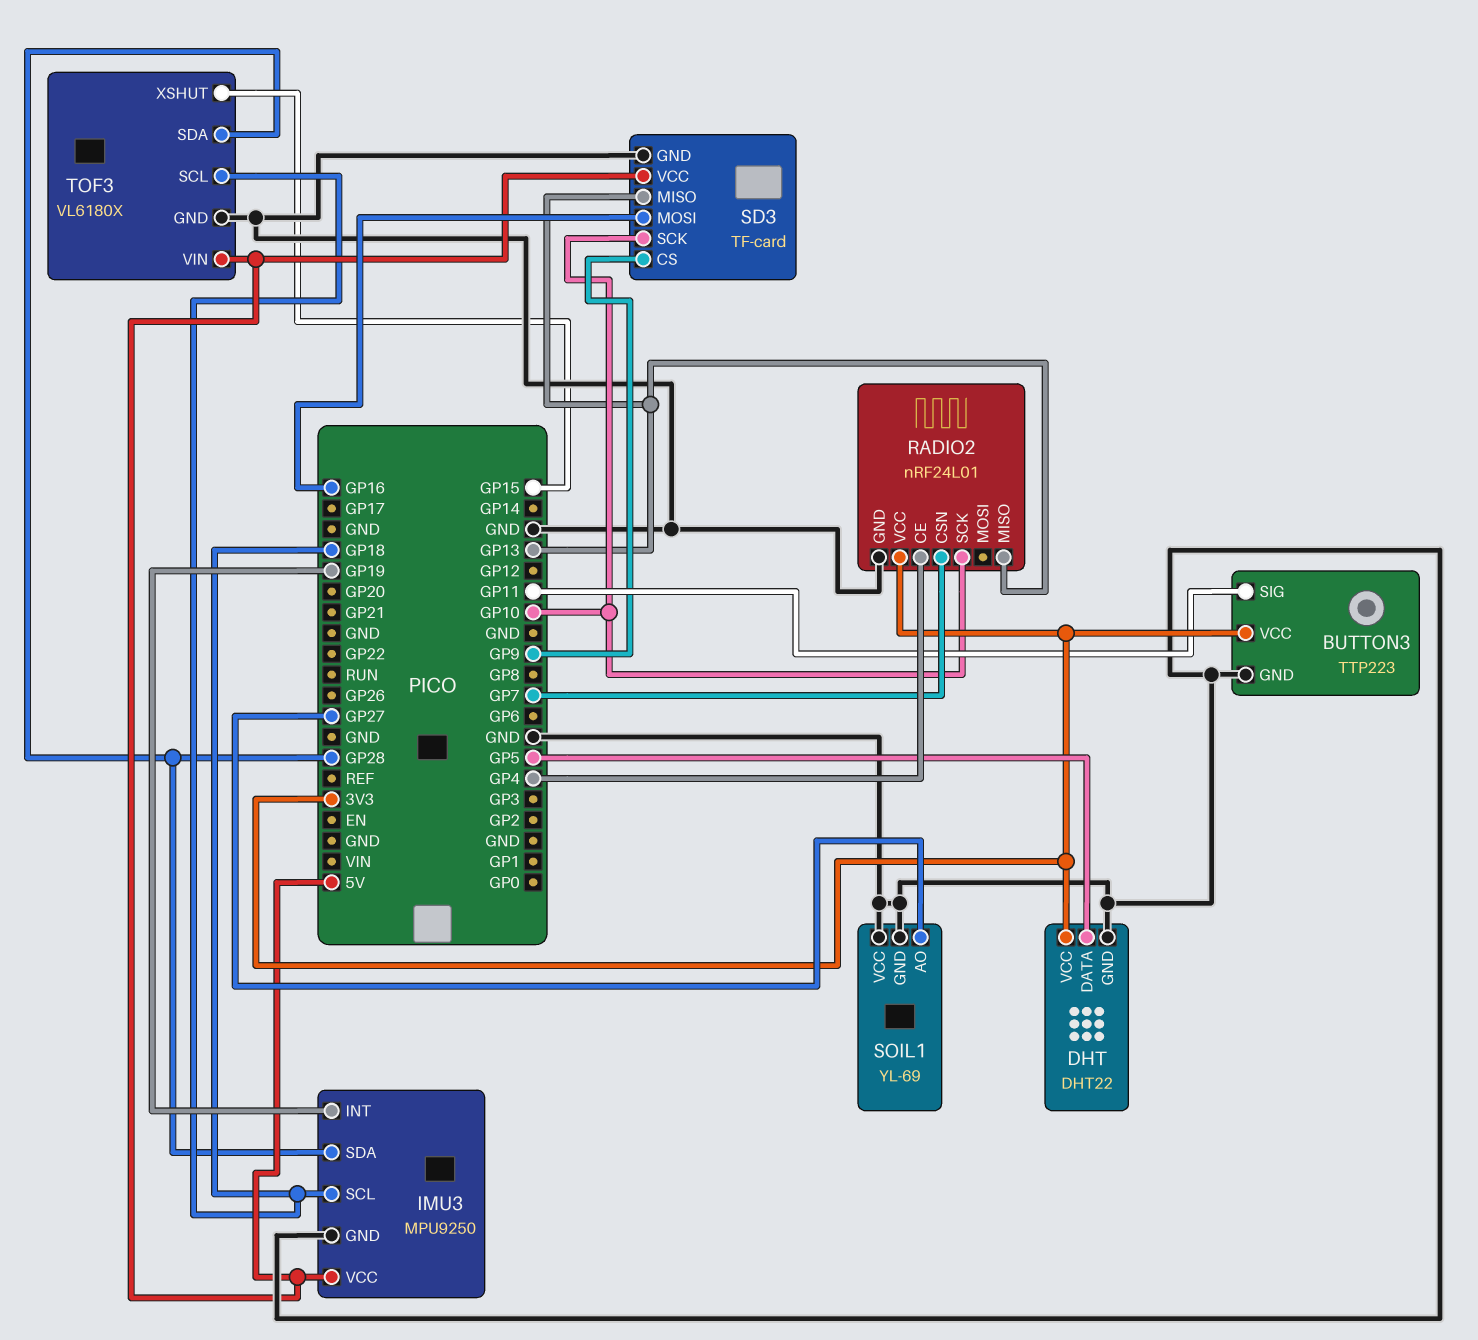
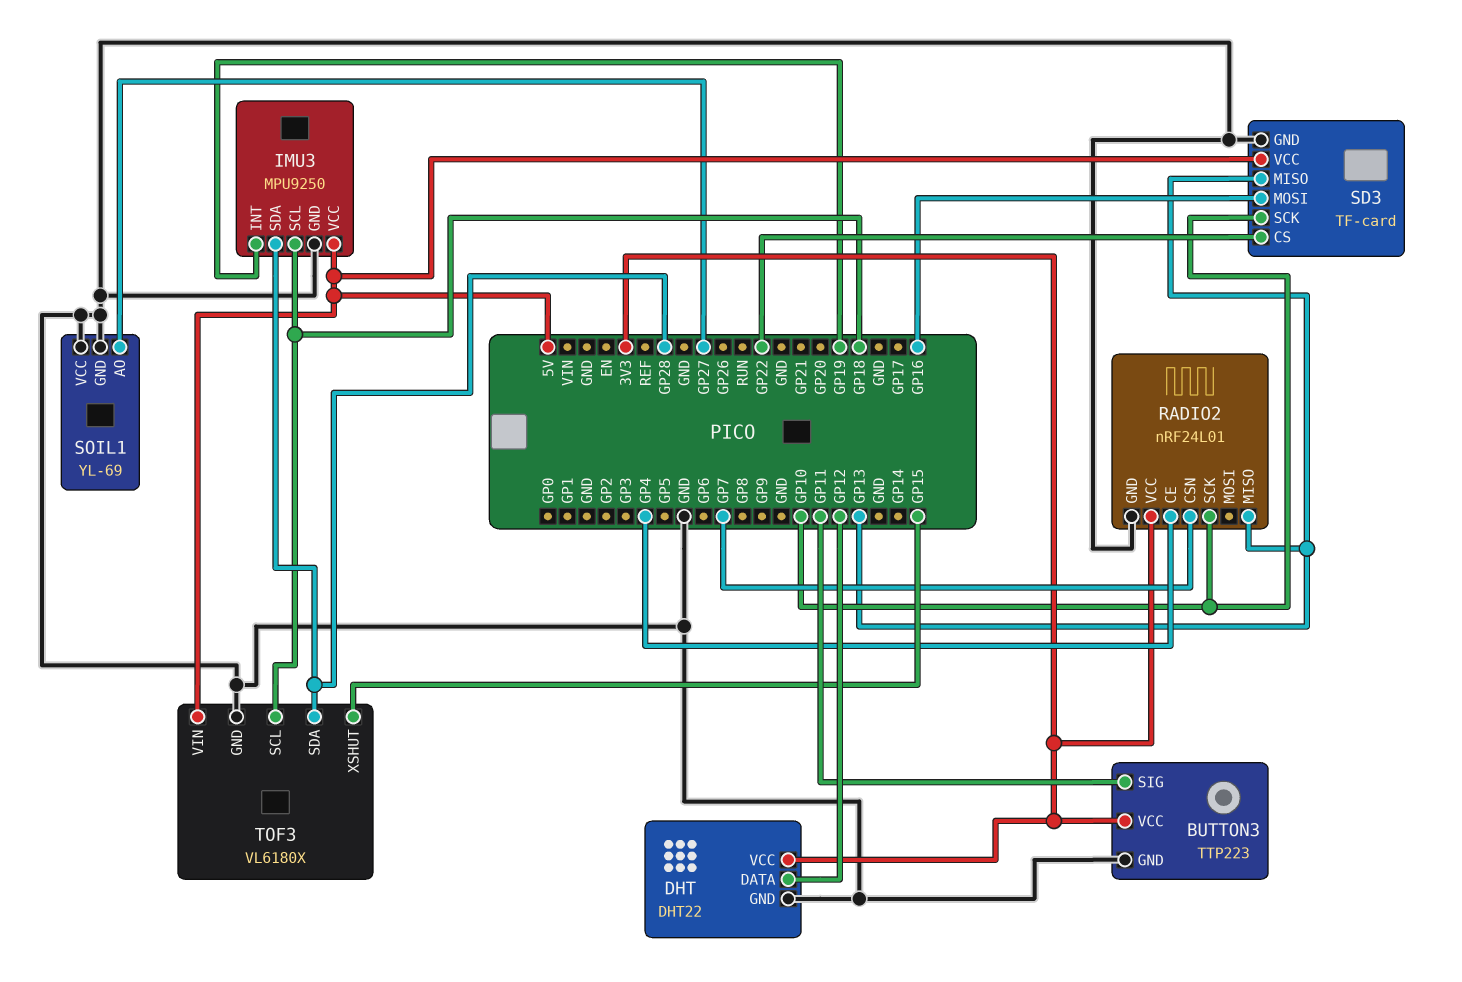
DHT pin DATA: GP5 -> GP12
SD3 pin CS: GP9 -> GP22

